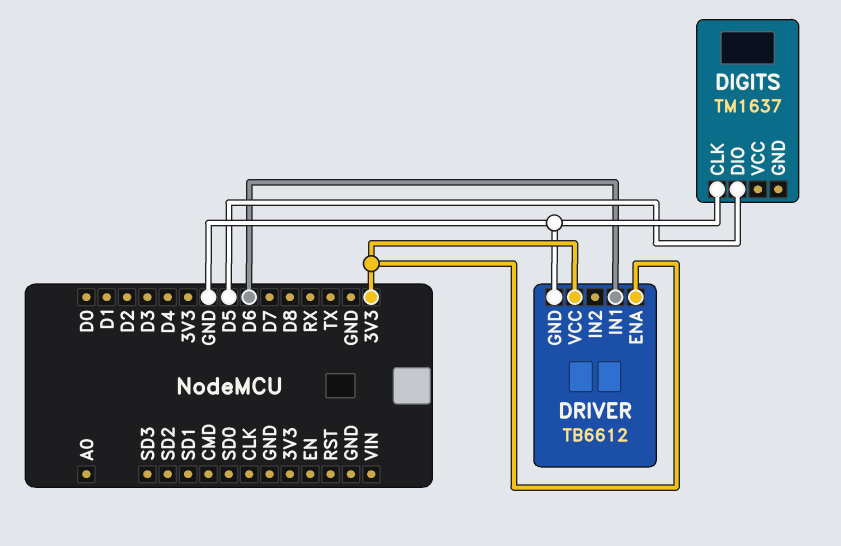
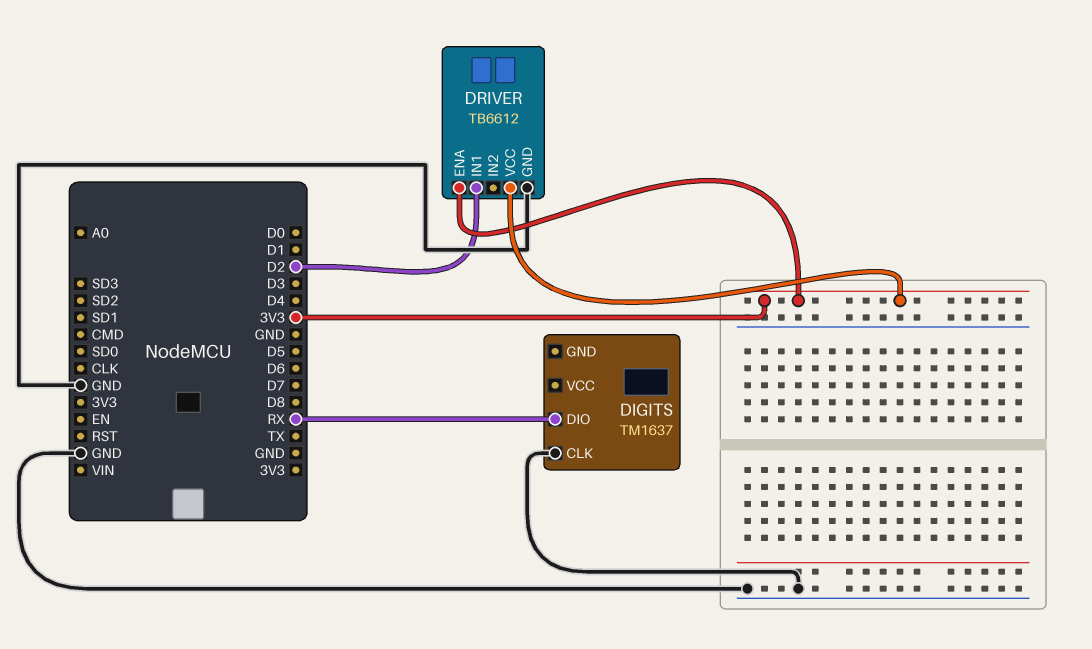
DIGITS pin DIO: D5 -> RX
DRIVER pin IN1: D6 -> D2

